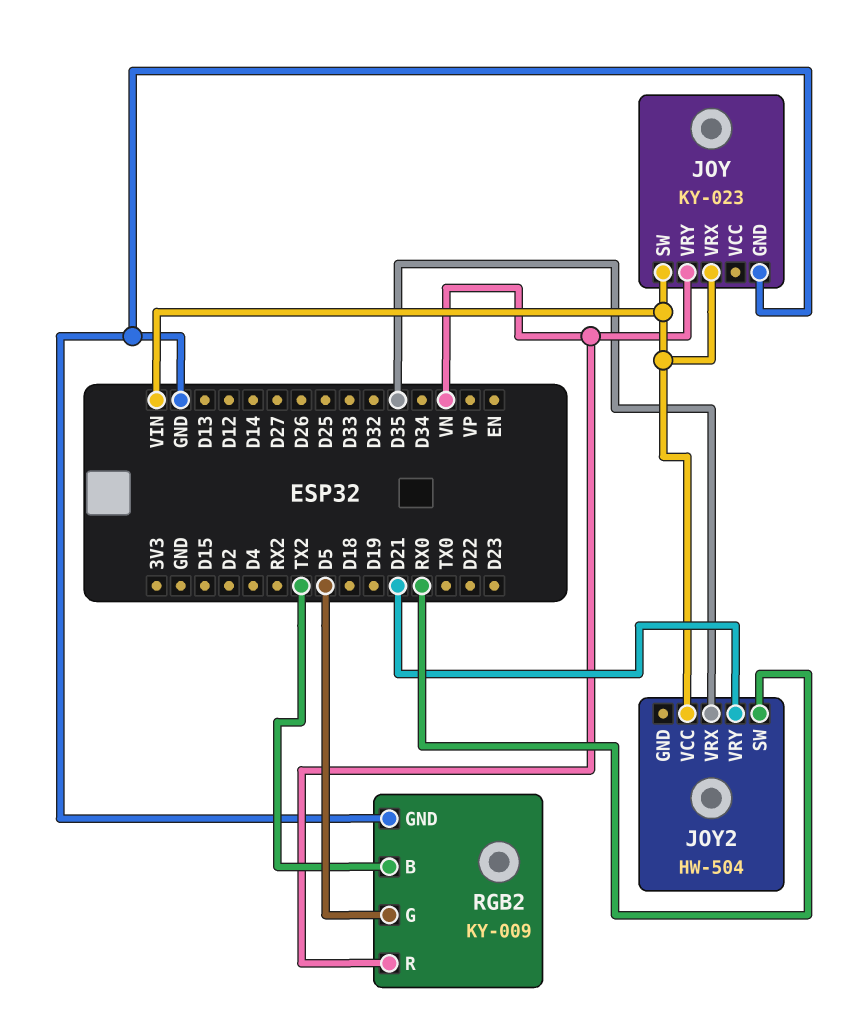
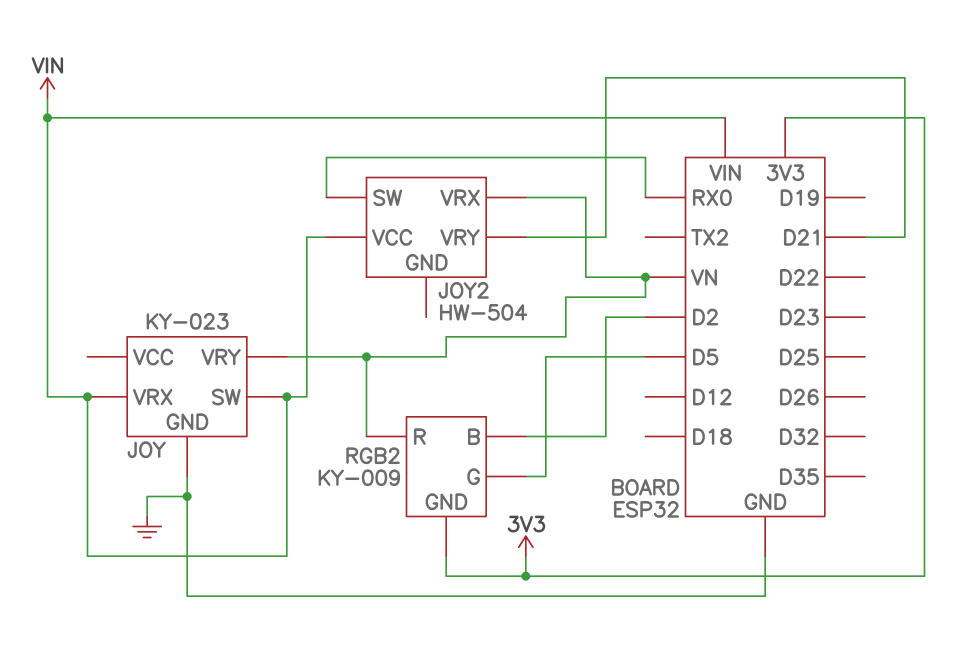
JOY2 pin VRX: D35 -> VN
RGB2 pin B: TX2 -> D2
RGB2 pin GND: GND -> 3V3

